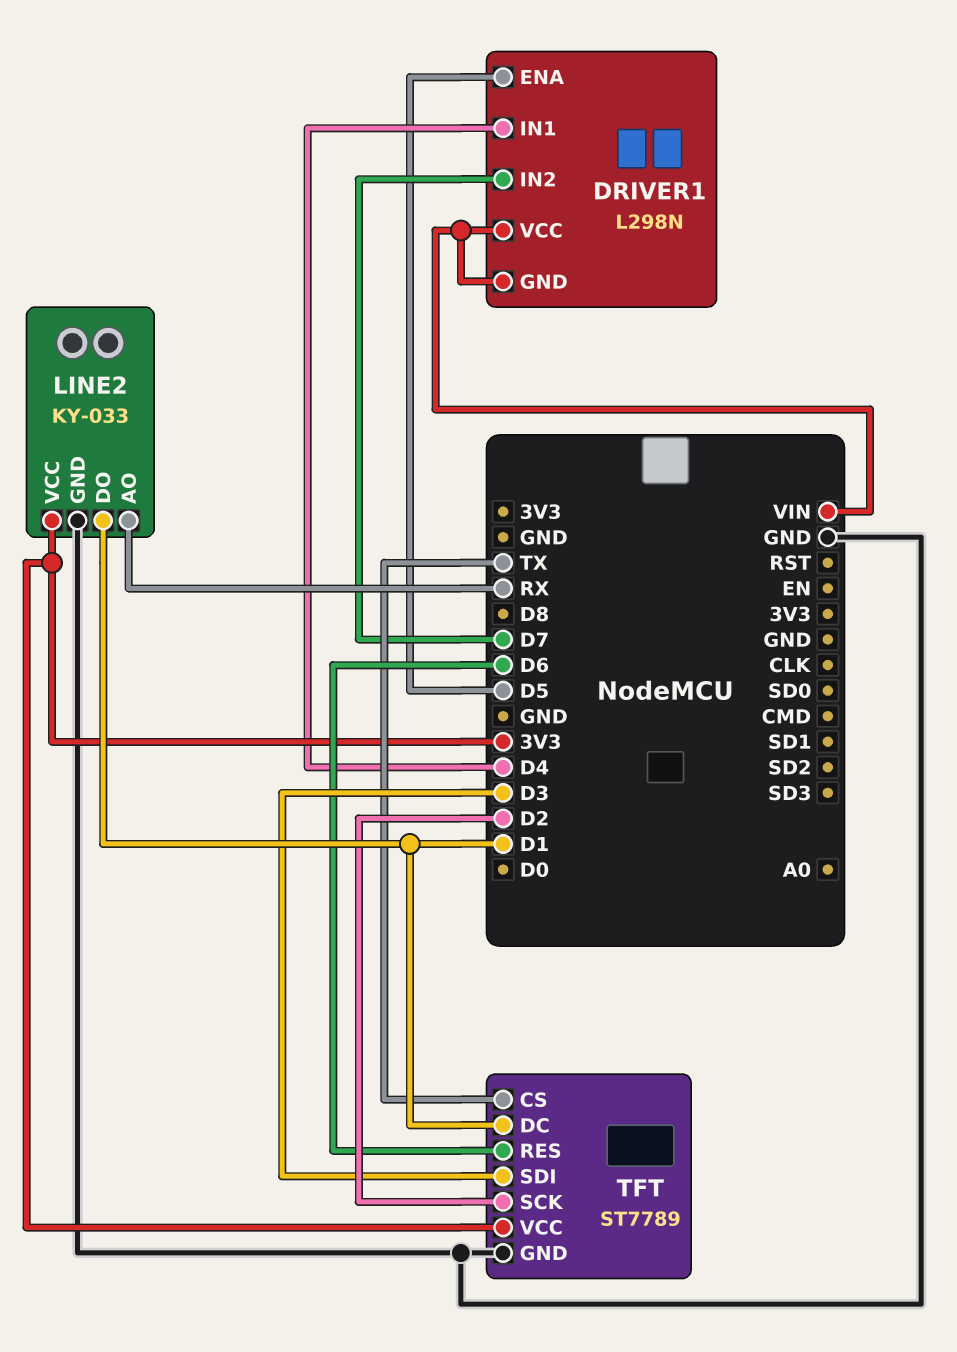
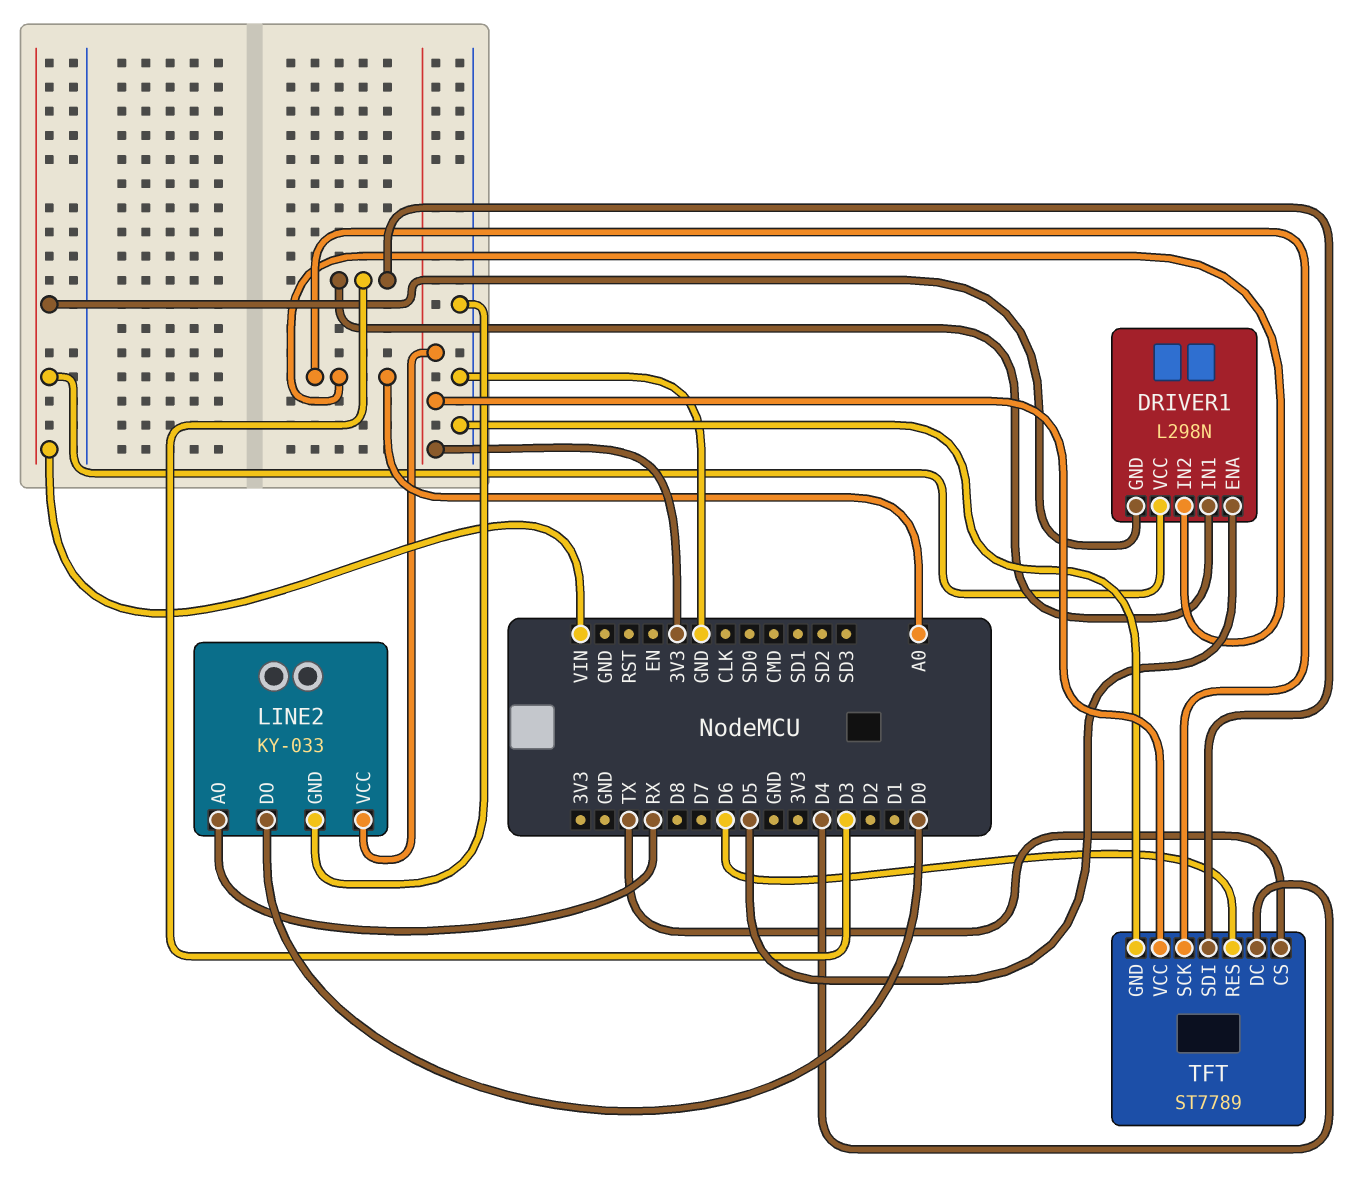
DRIVER1 pin IN1: D4 -> D3
DRIVER1 pin IN2: D7 -> A0
LINE2 pin DO: D1 -> D0
TFT pin DC: D1 -> D4
TFT pin SCK: D2 -> A0

